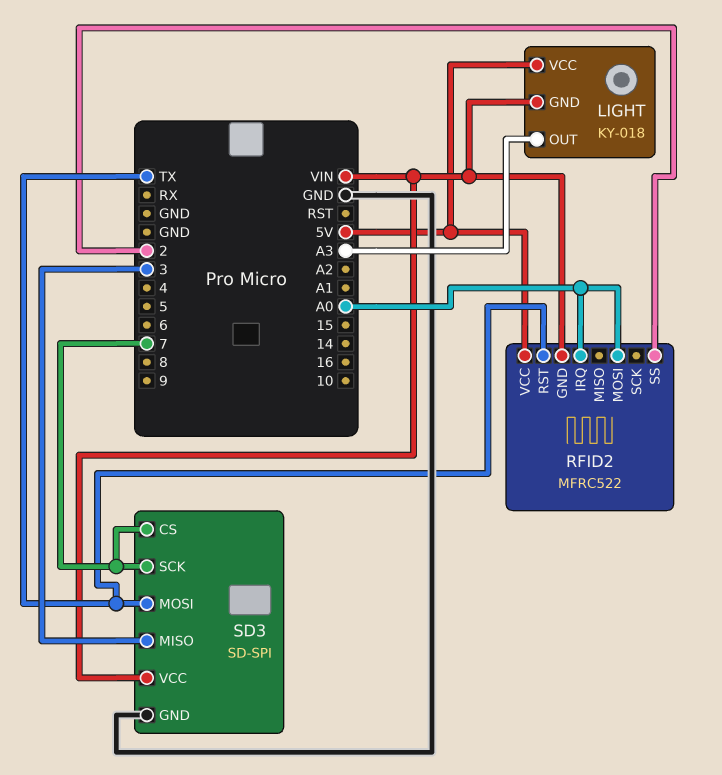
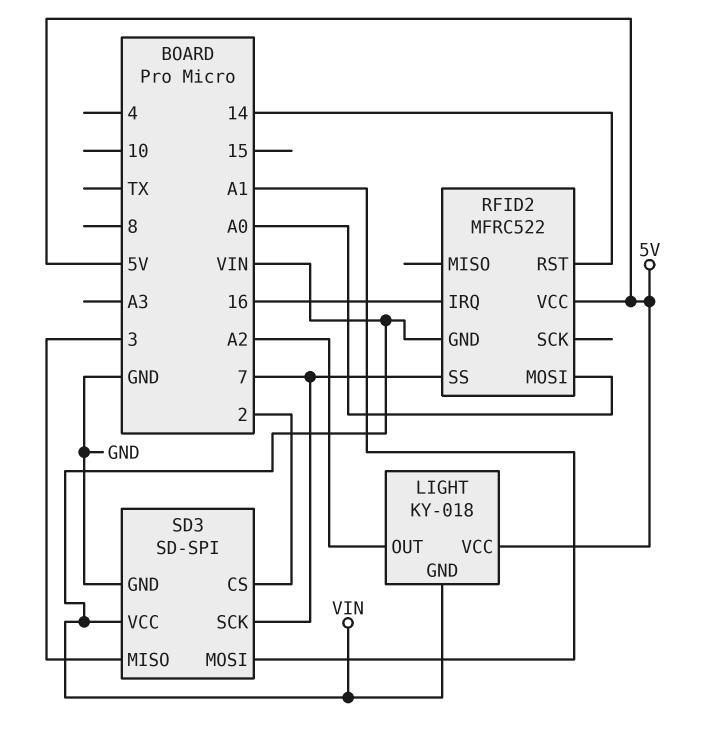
LIGHT pin OUT: A3 -> A2
RFID2 pin IRQ: A0 -> 16
RFID2 pin RST: TX -> 14
RFID2 pin SS: 2 -> 7
SD3 pin CS: 7 -> 2
SD3 pin MOSI: TX -> A1

